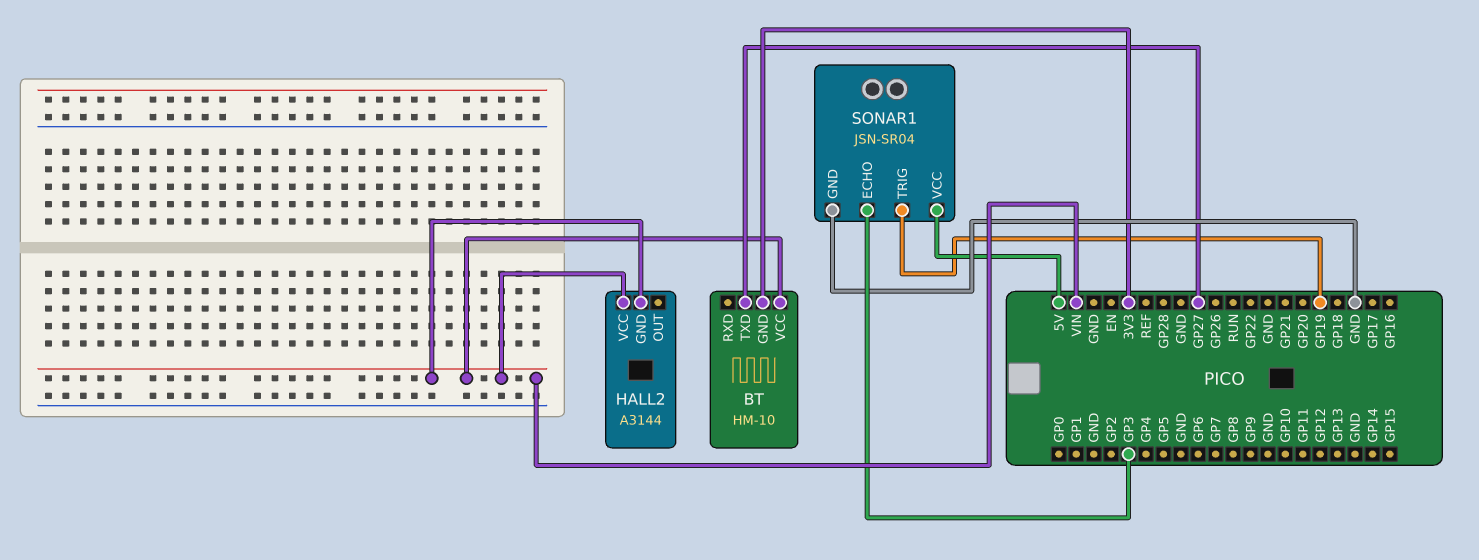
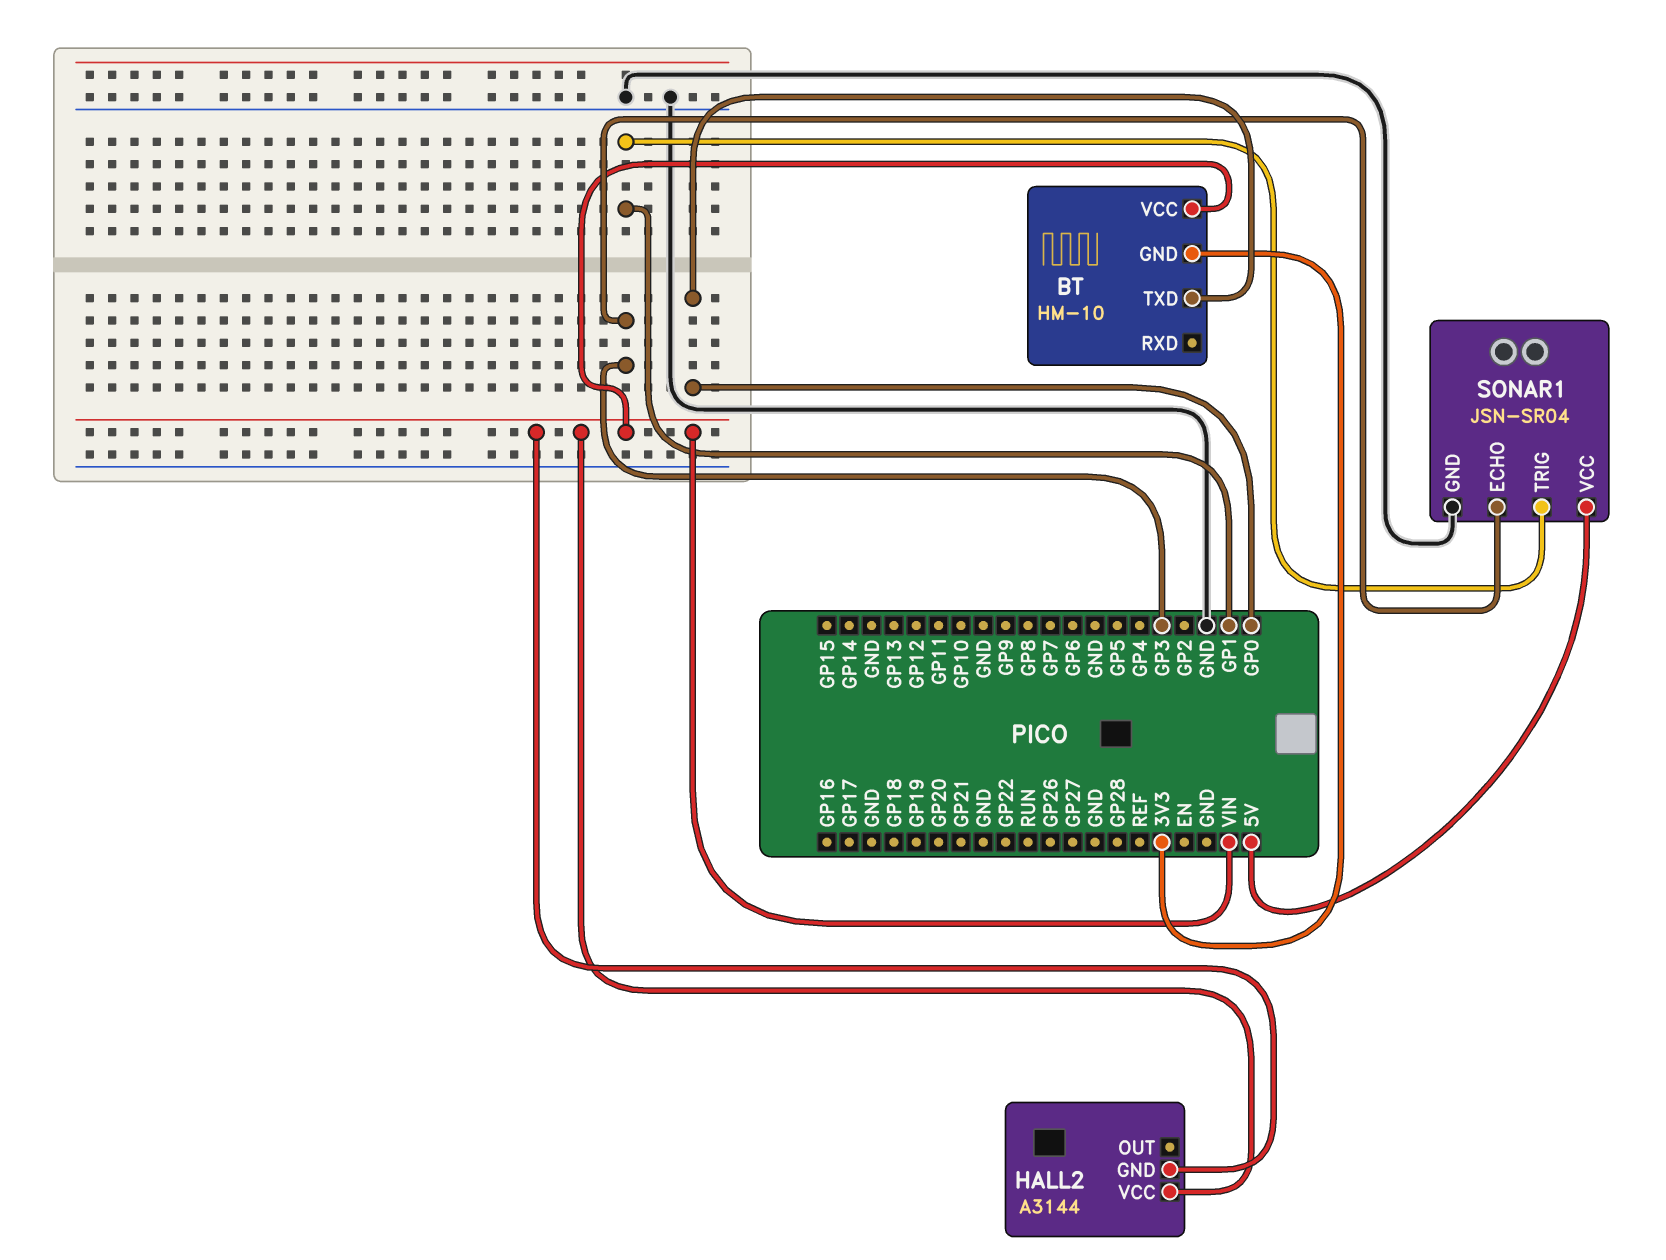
BT pin TXD: GP27 -> GP0
SONAR1 pin TRIG: GP19 -> GP1

